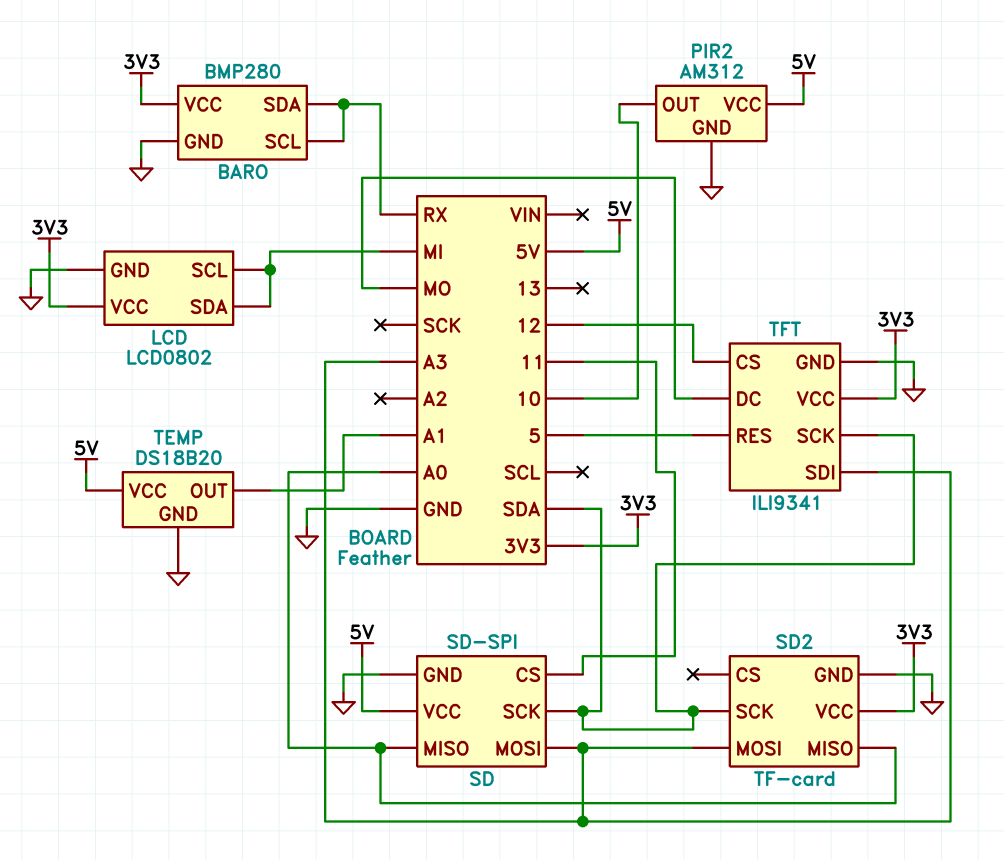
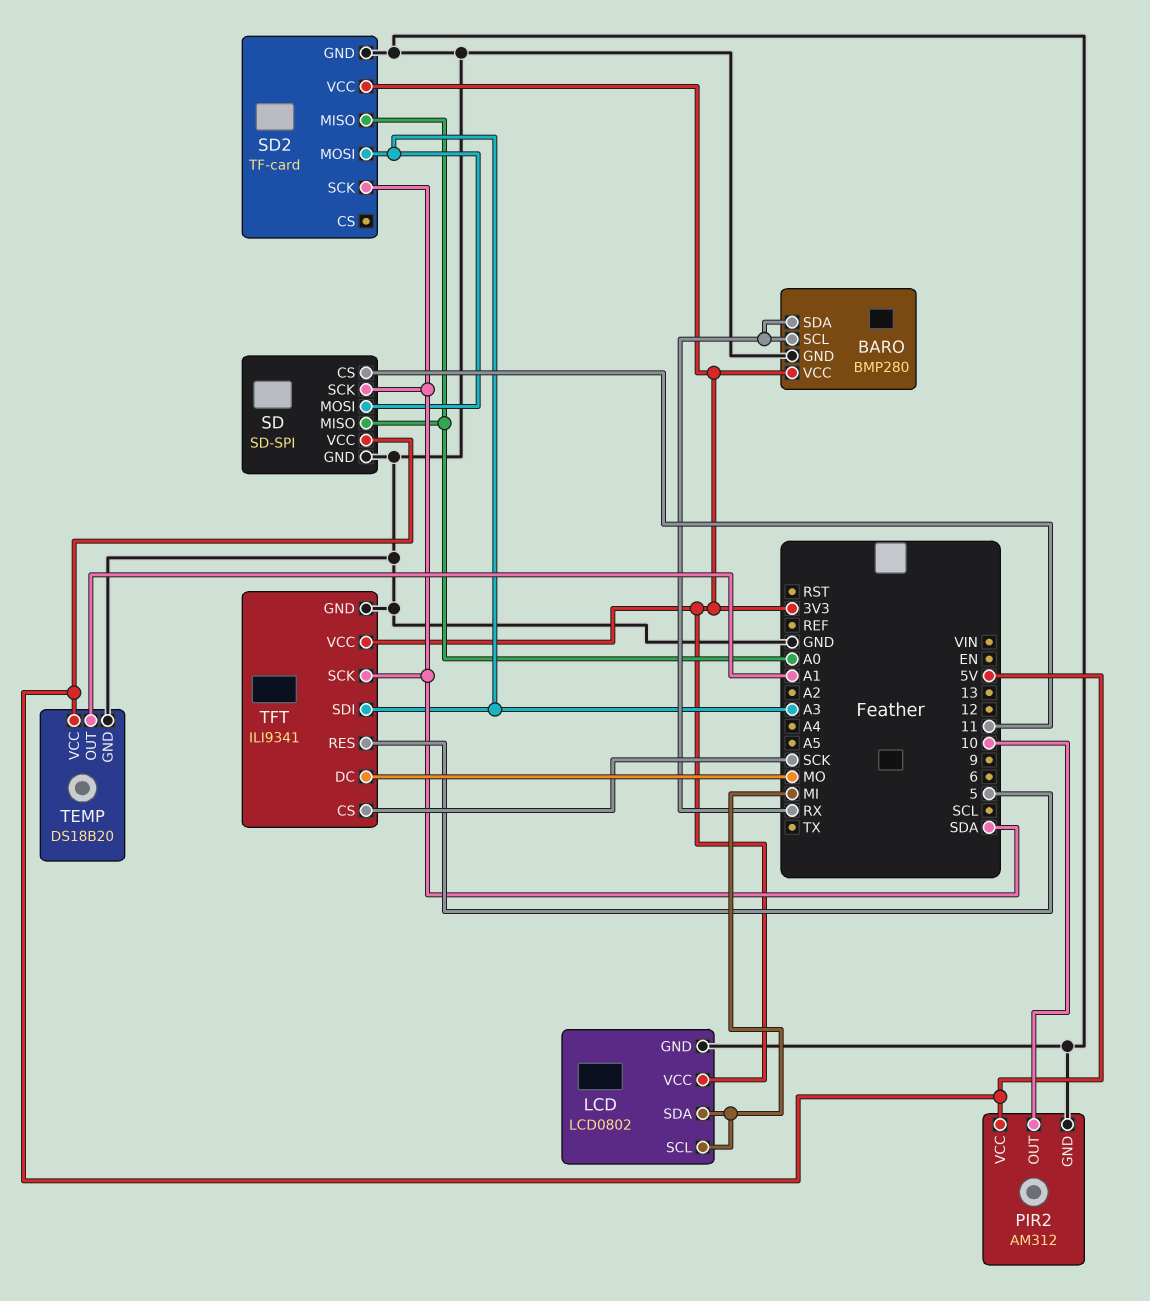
TFT pin CS: 12 -> SCK

